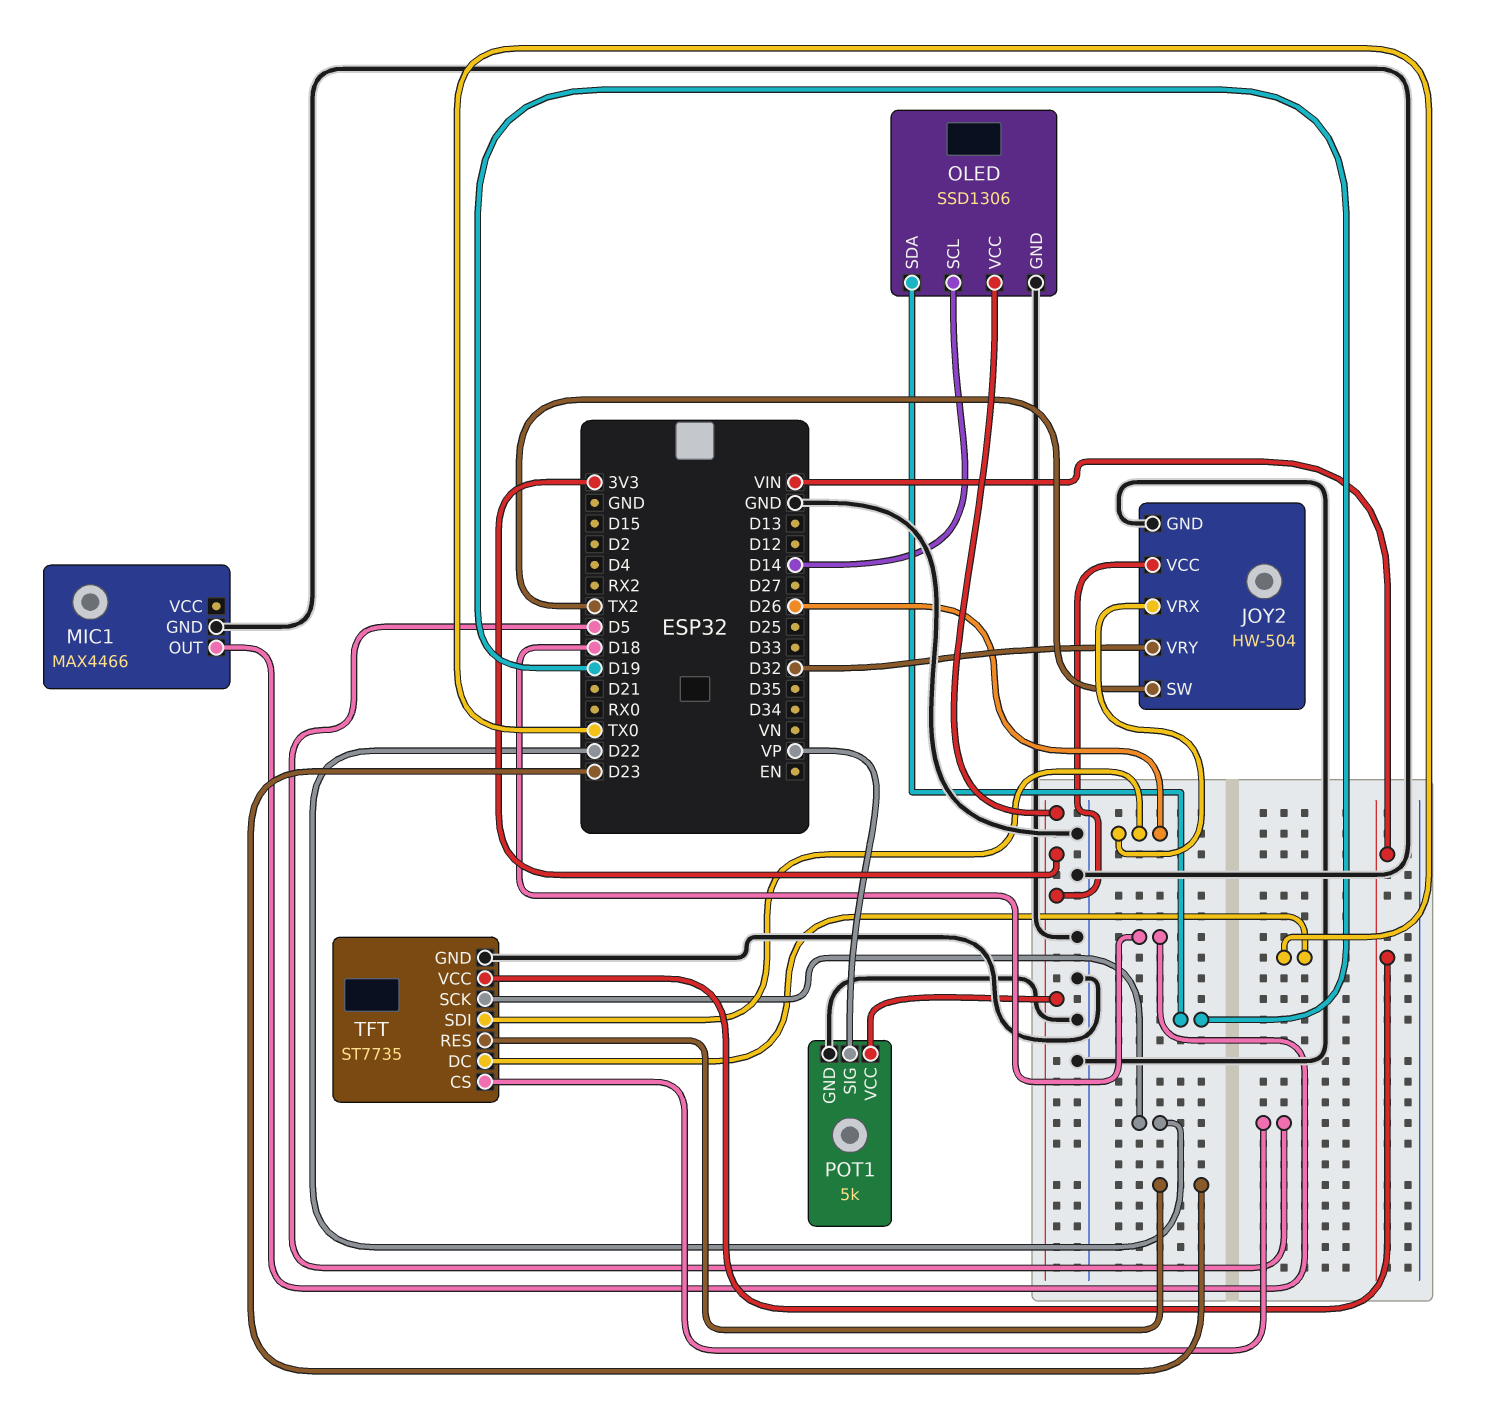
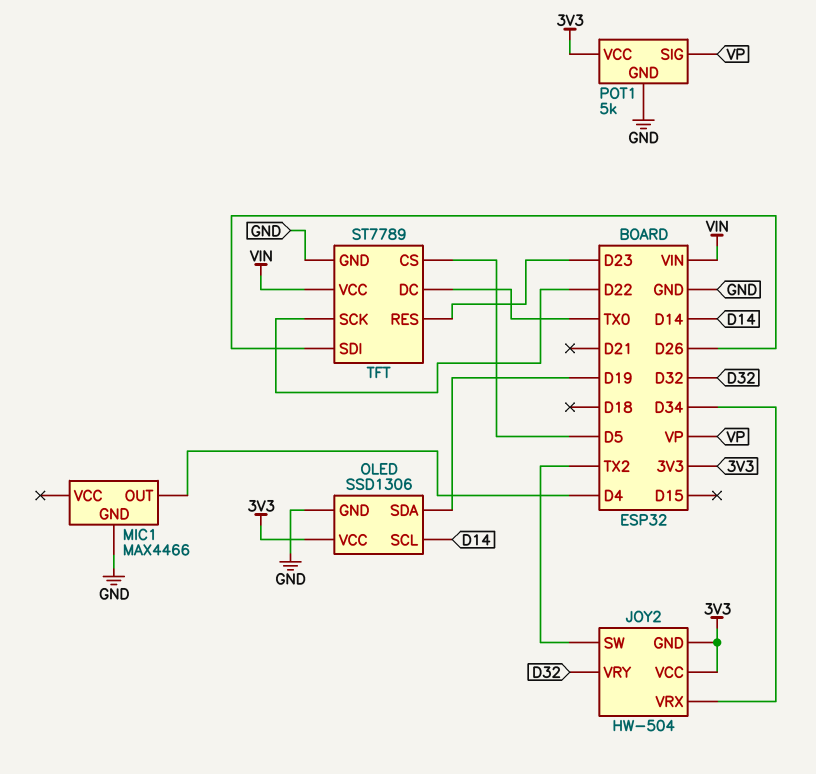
JOY2 pin GND: GND -> 3V3
JOY2 pin VRX: D26 -> D34
MIC1 pin OUT: D18 -> D4
TFT: ST7735 -> ST7789

